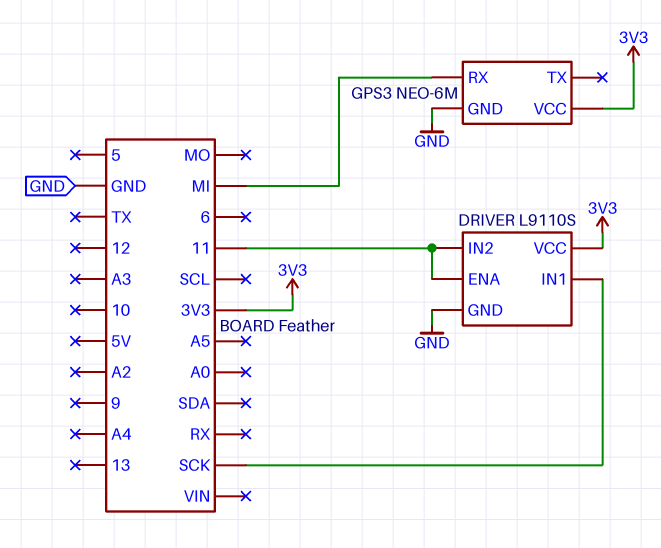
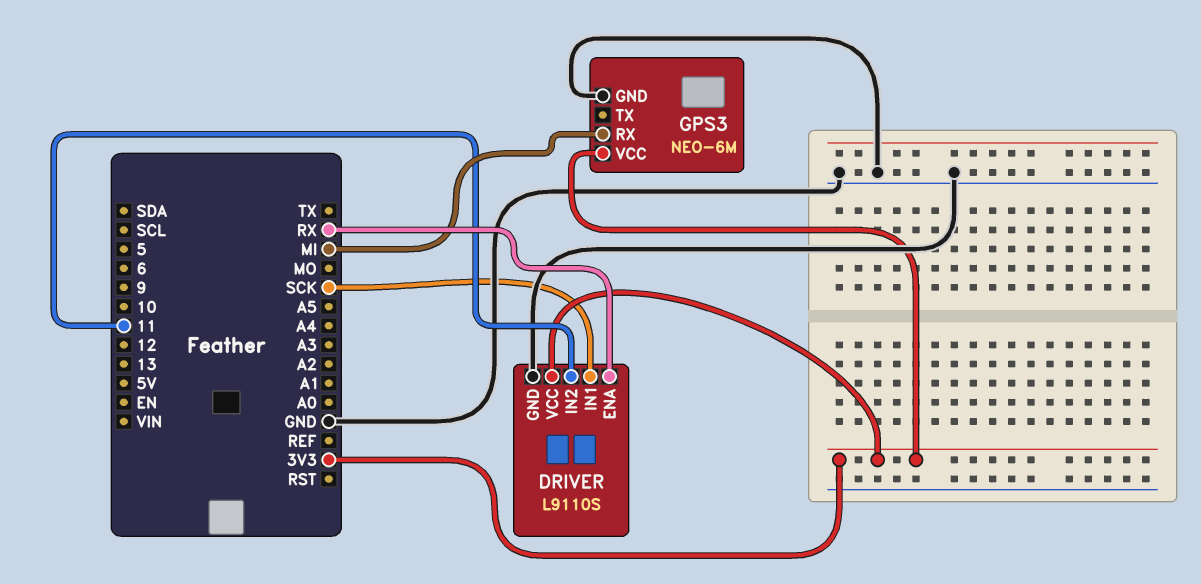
DRIVER pin ENA: 11 -> RX

